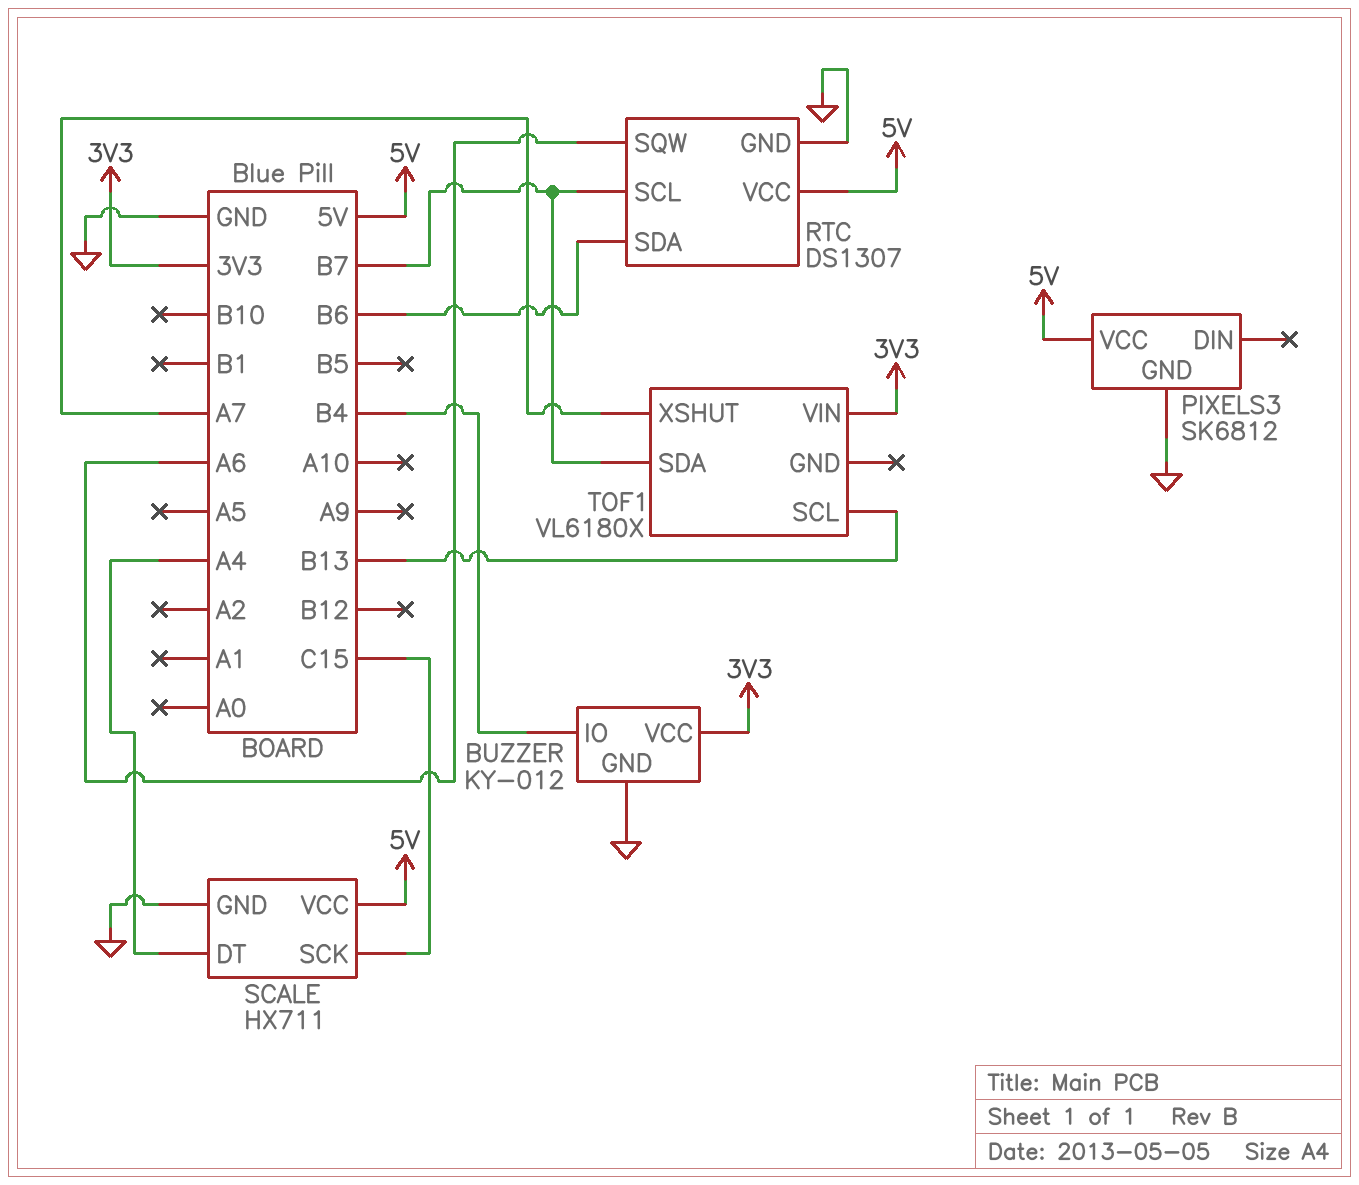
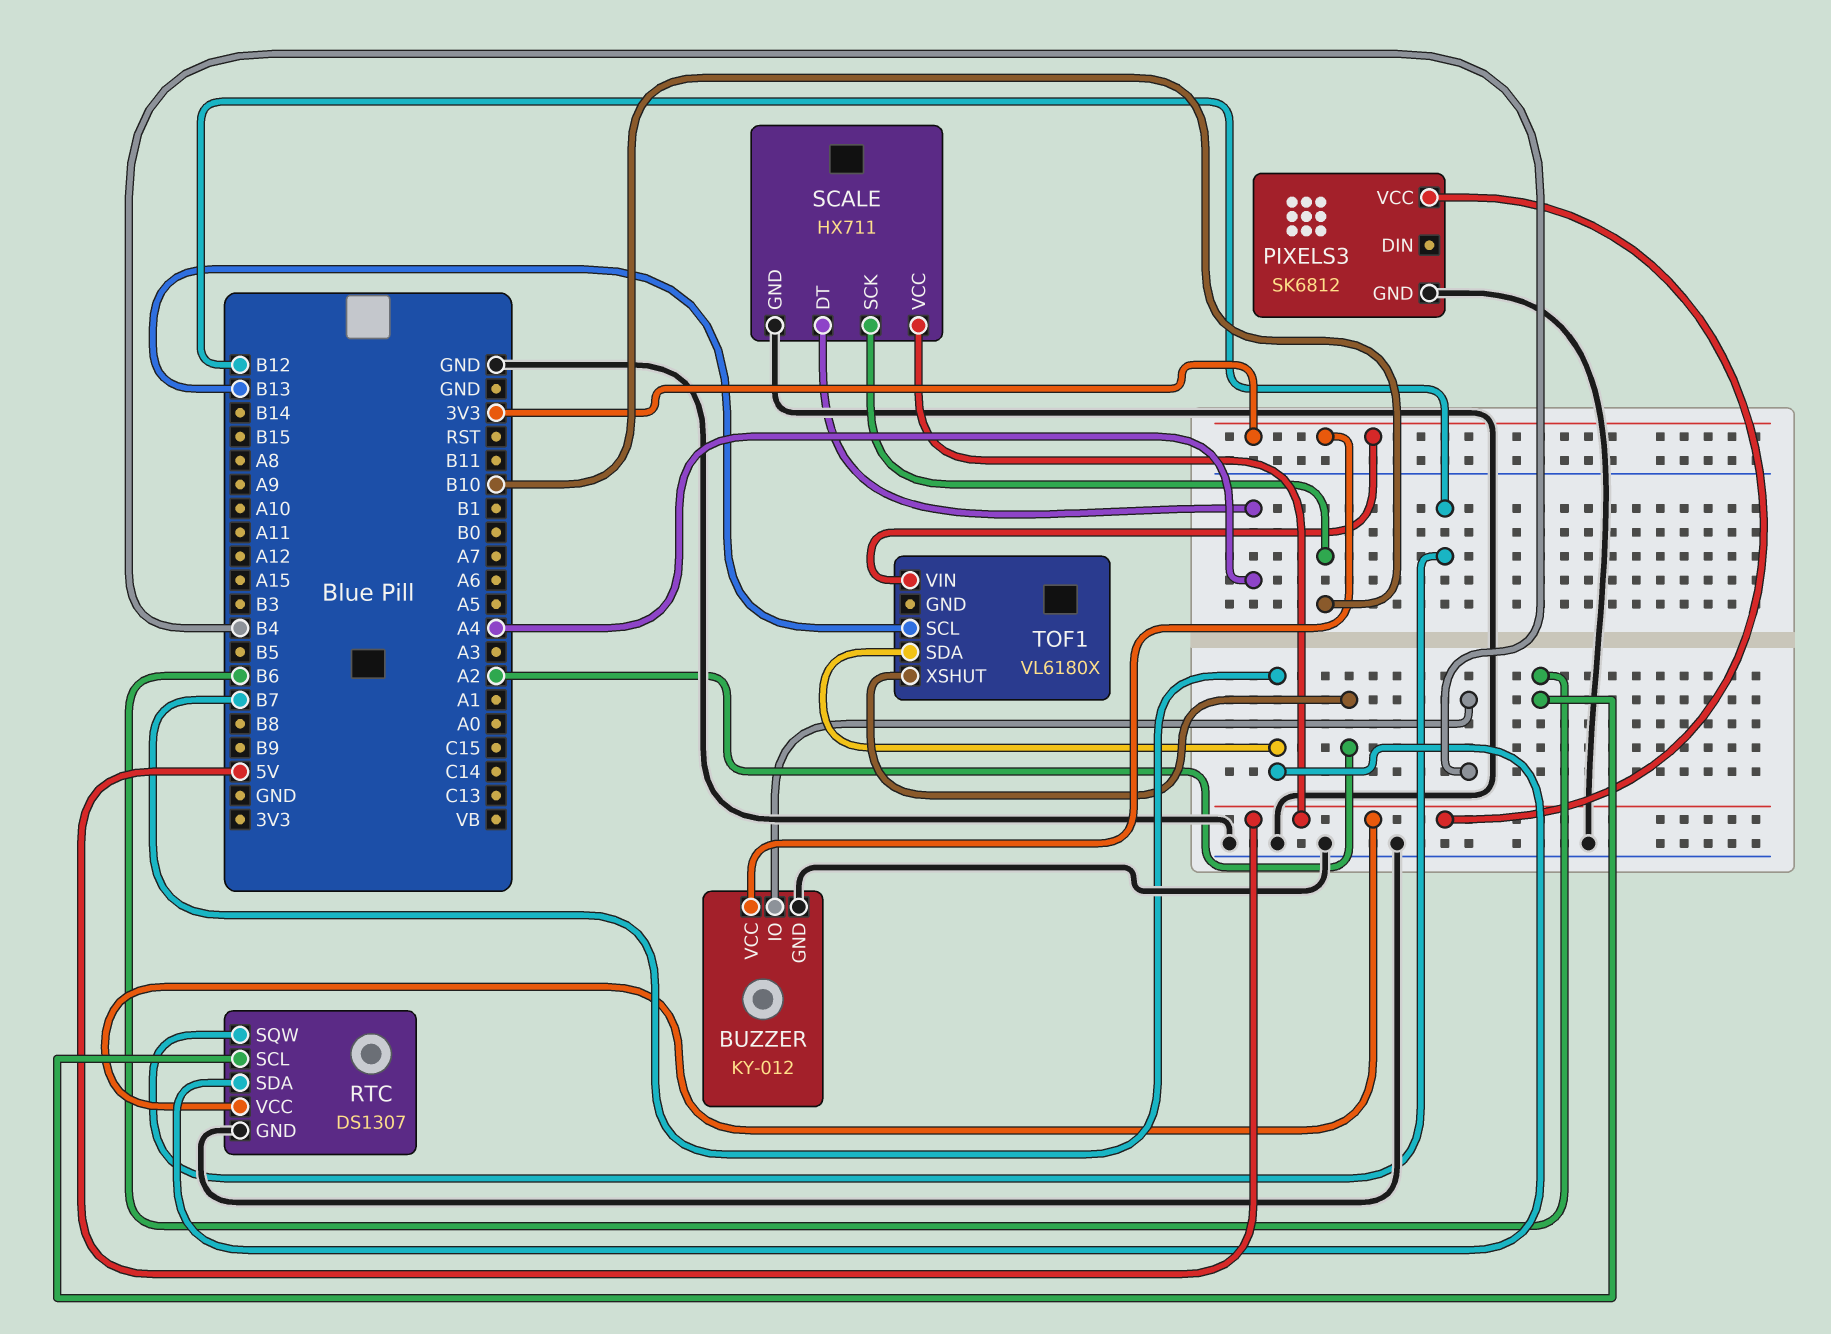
RTC pin SCL: B7 -> B6
RTC pin SDA: B6 -> B7
RTC pin SQW: A6 -> B12
SCALE pin SCK: C15 -> B10
TOF1 pin XSHUT: A7 -> A2

